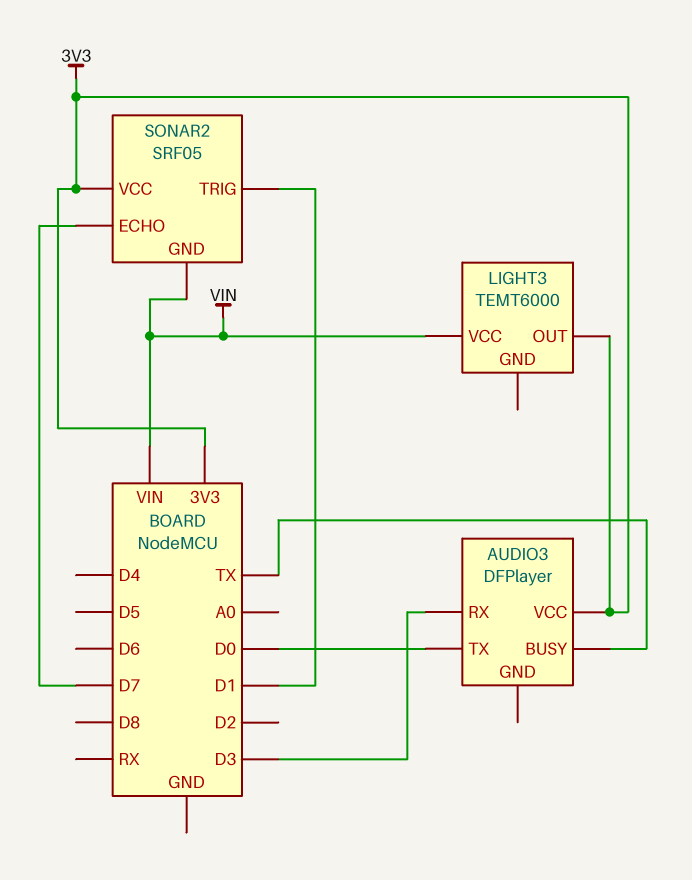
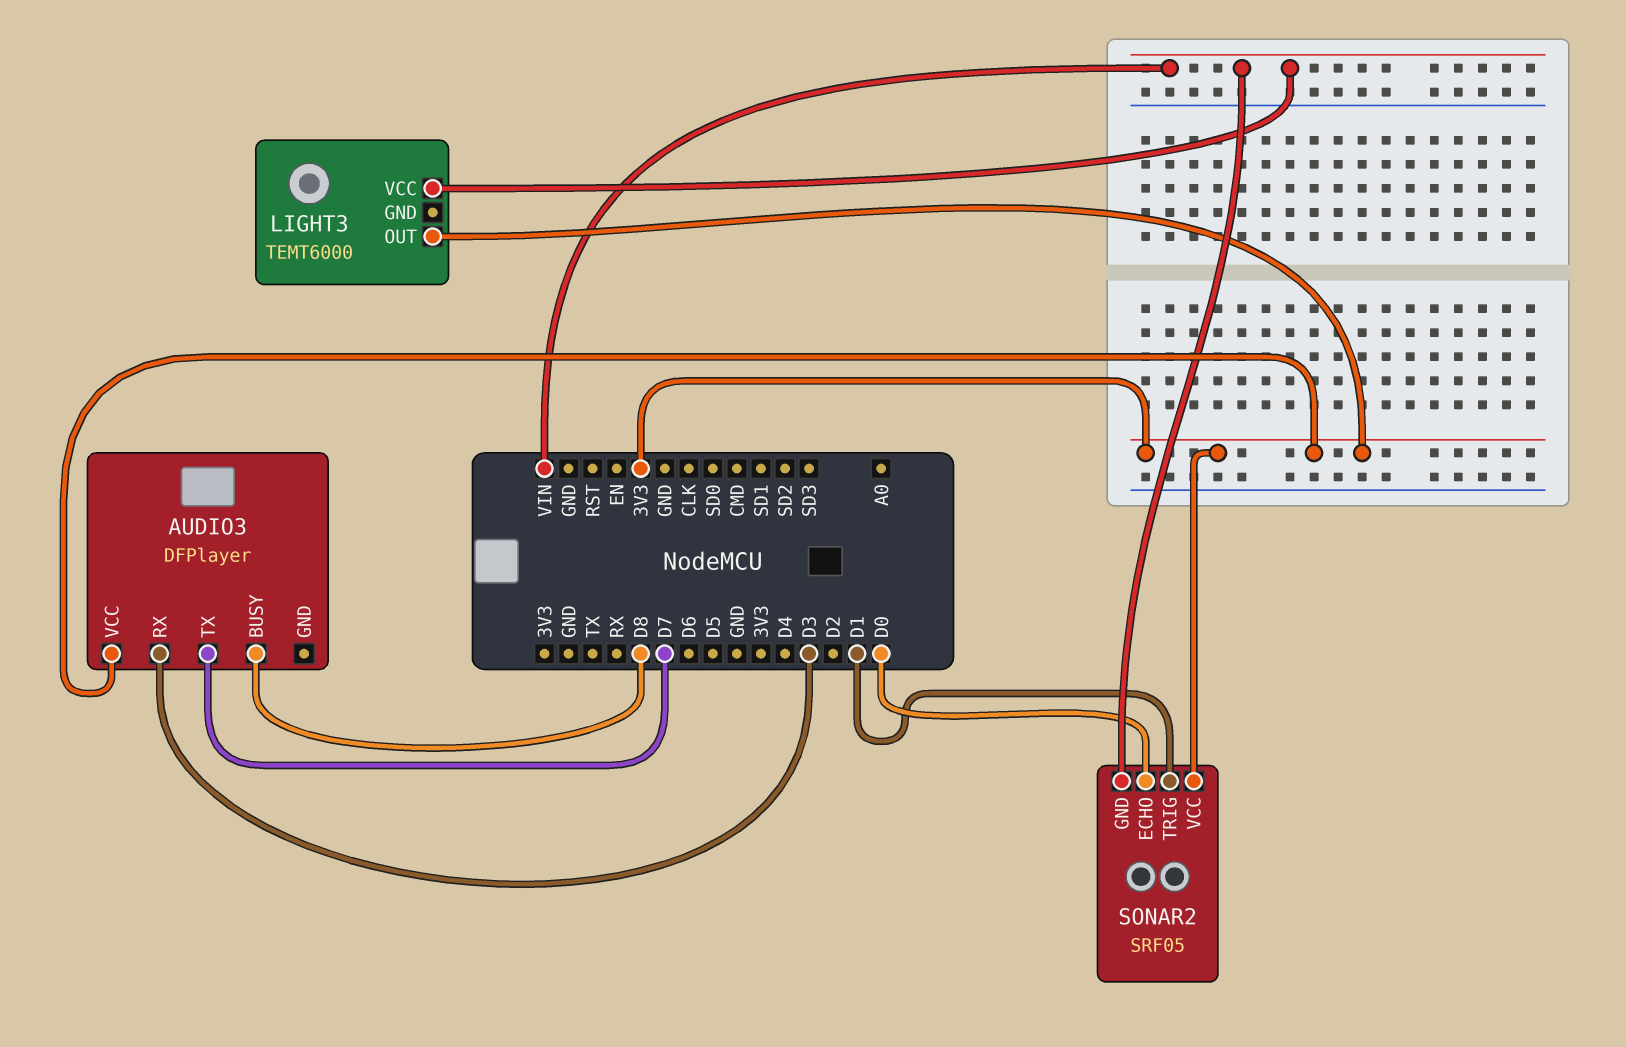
AUDIO3 pin BUSY: TX -> D8
AUDIO3 pin TX: D0 -> D7
SONAR2 pin ECHO: D7 -> D0

